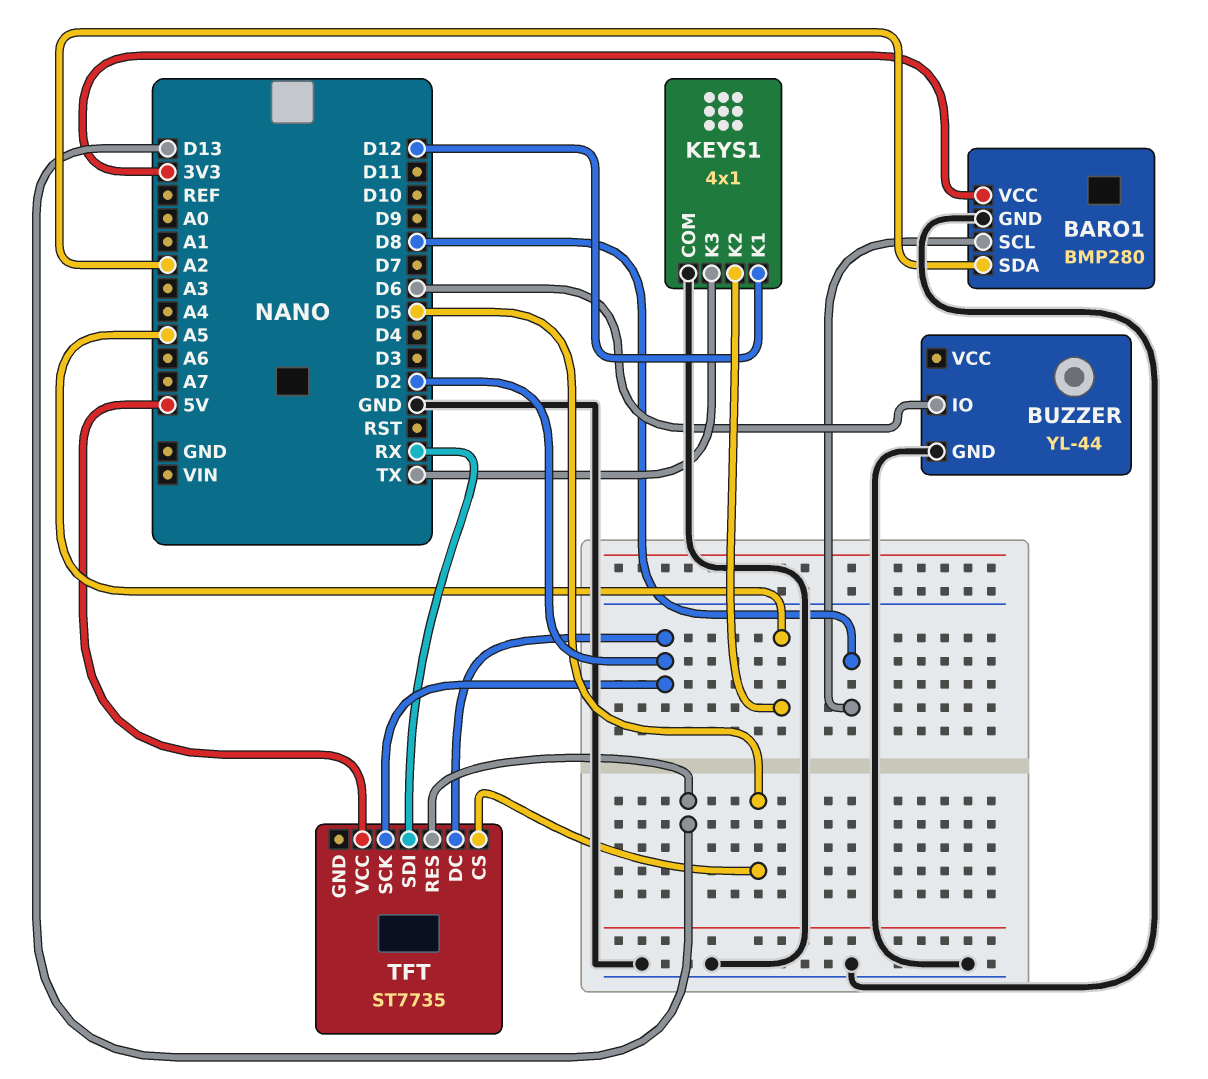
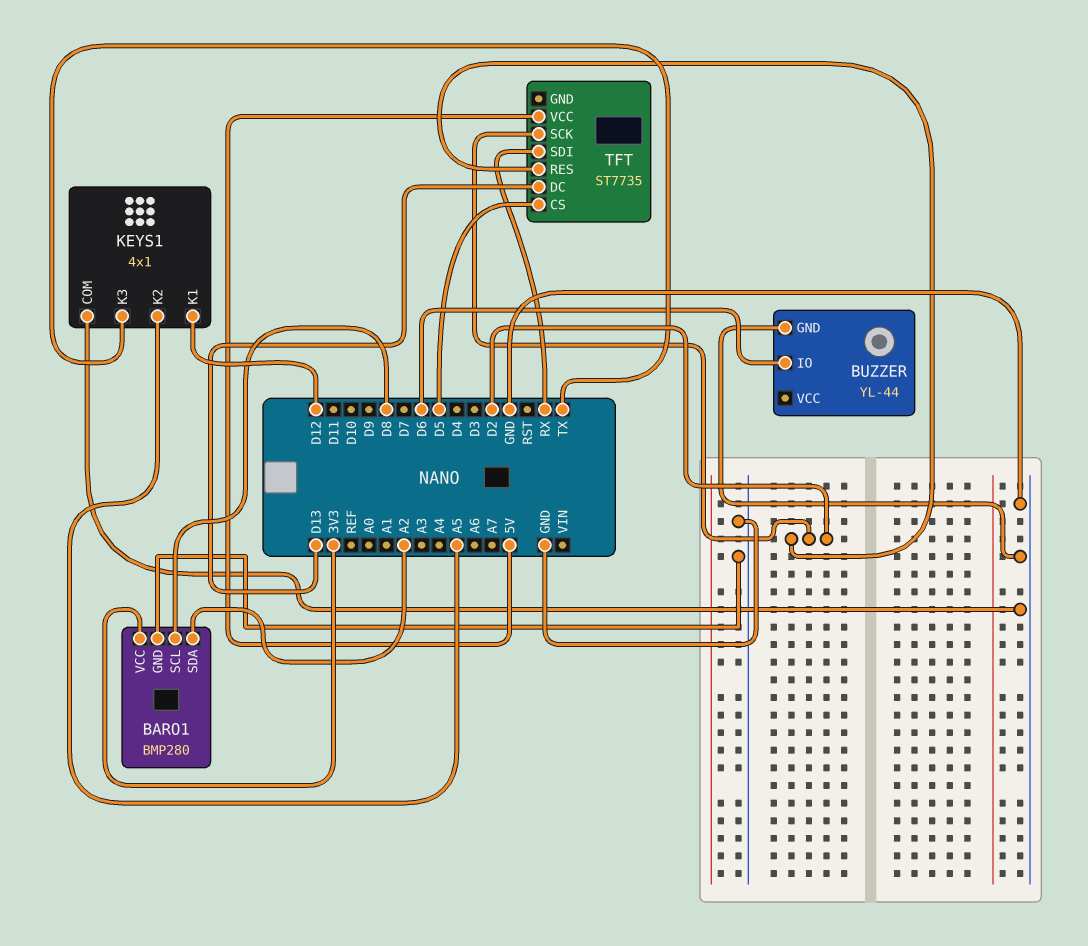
TFT pin DC: D2 -> D13
TFT pin RES: D13 -> D2

